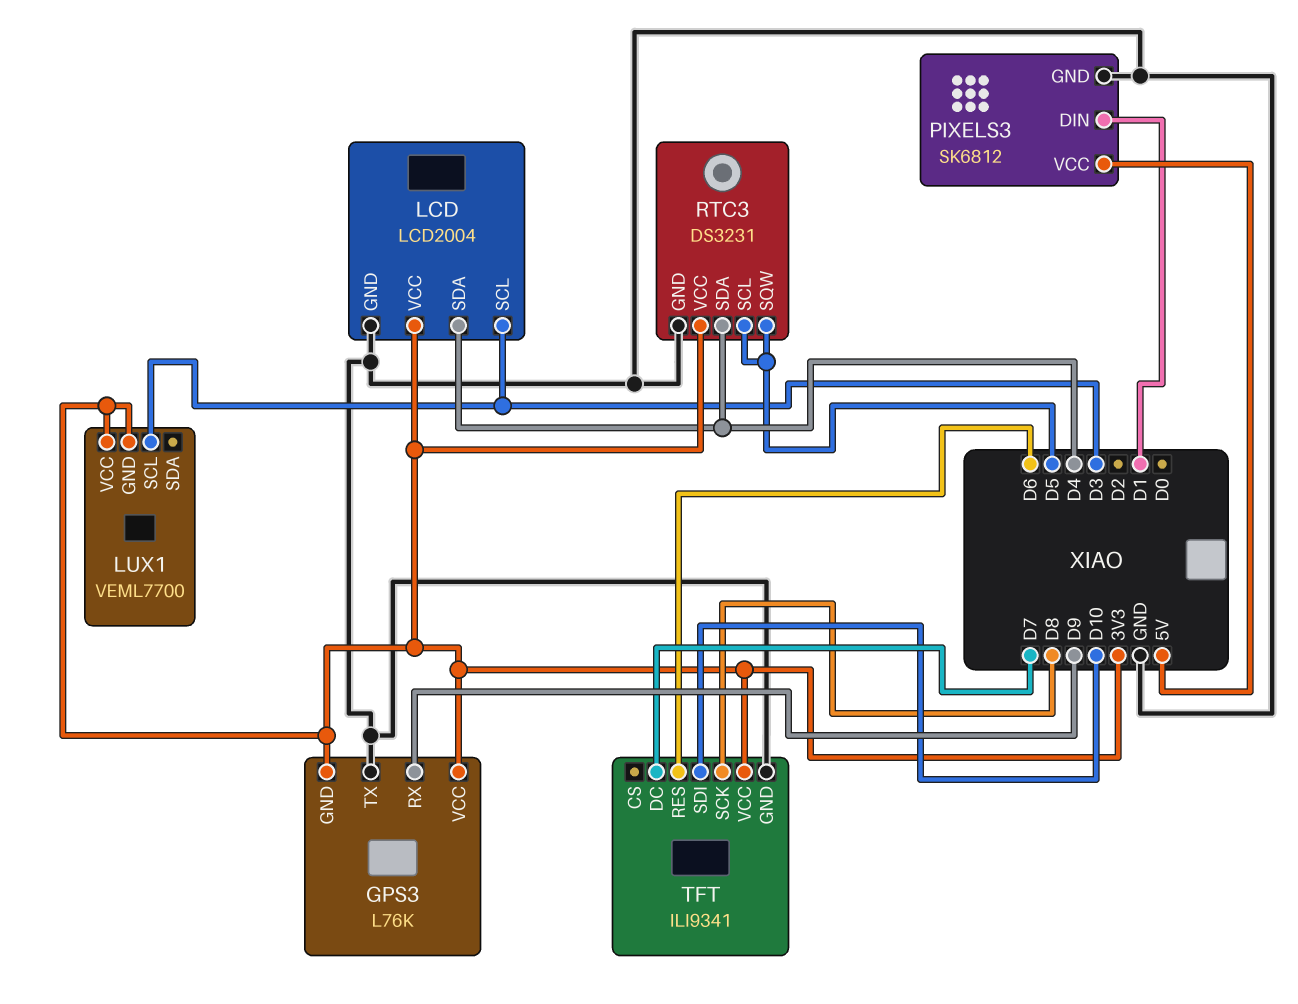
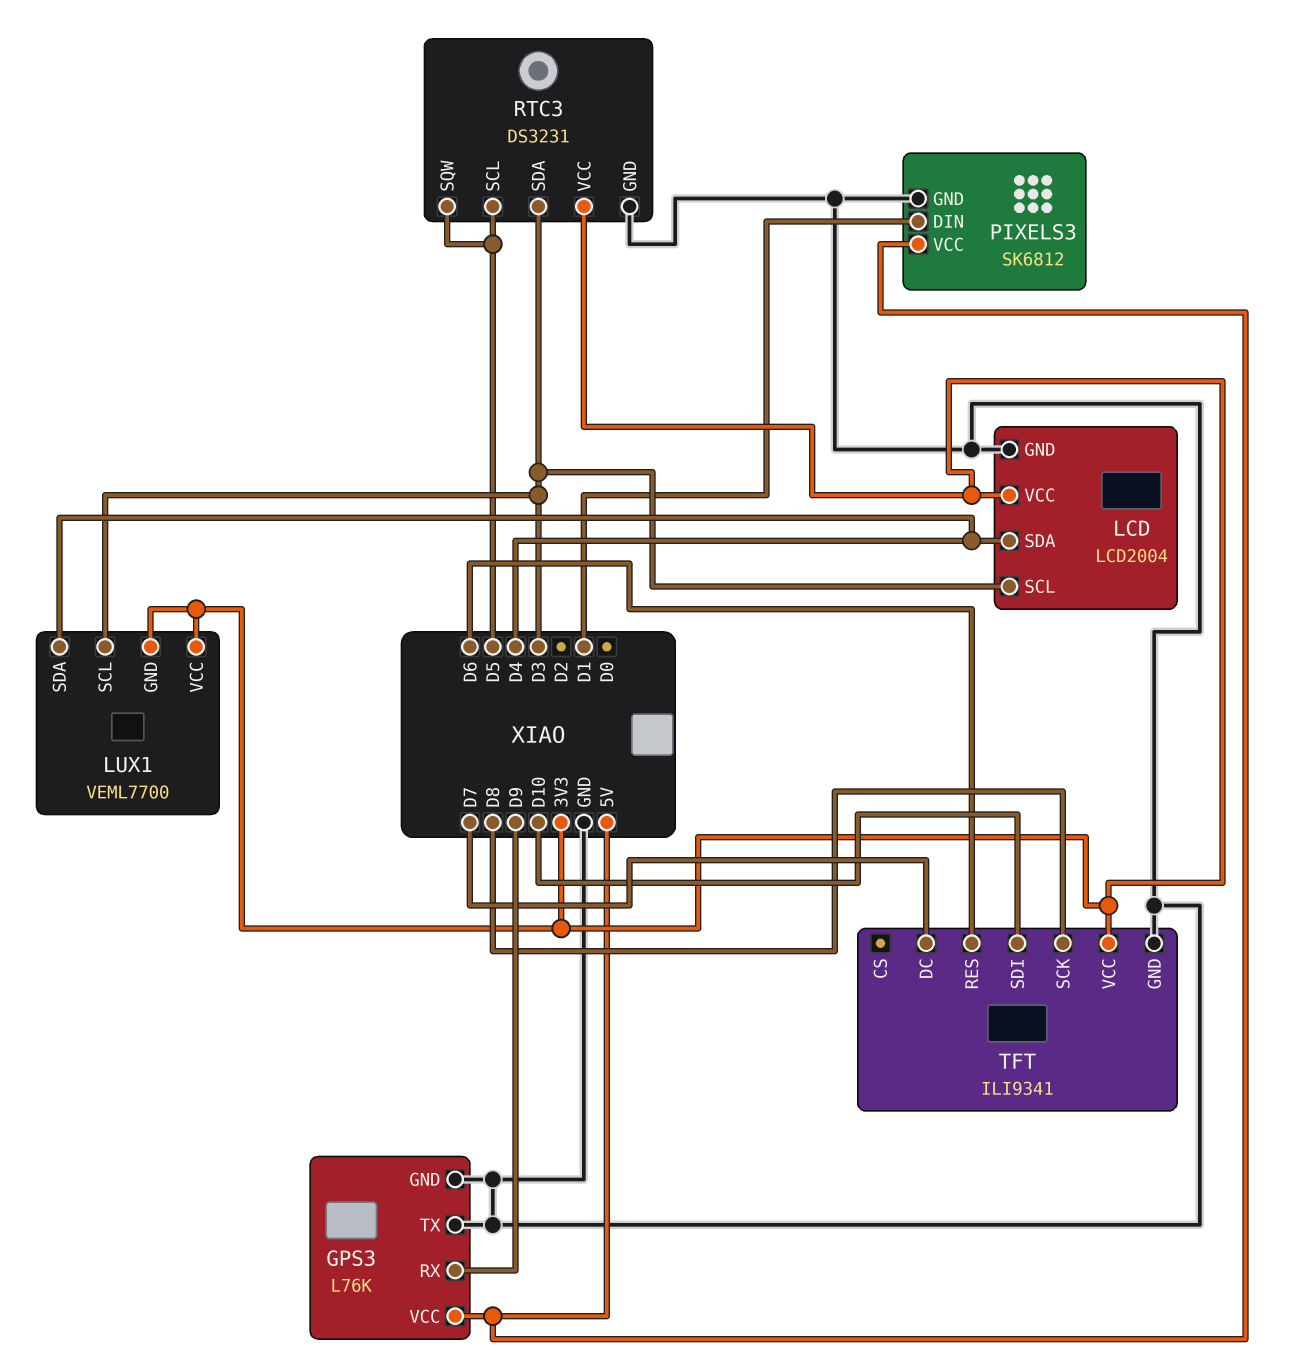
GPS3 pin GND: 3V3 -> GND
GPS3 pin VCC: 3V3 -> 5V
LUX1 pin SDA: none -> D4
RTC3 pin SDA: D4 -> D3

